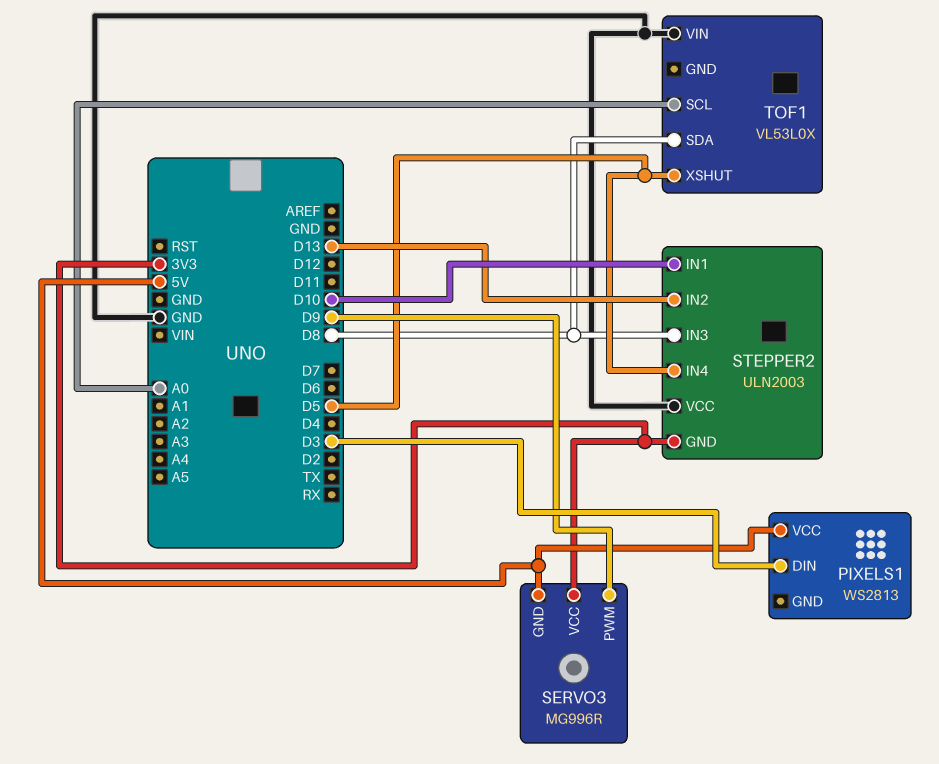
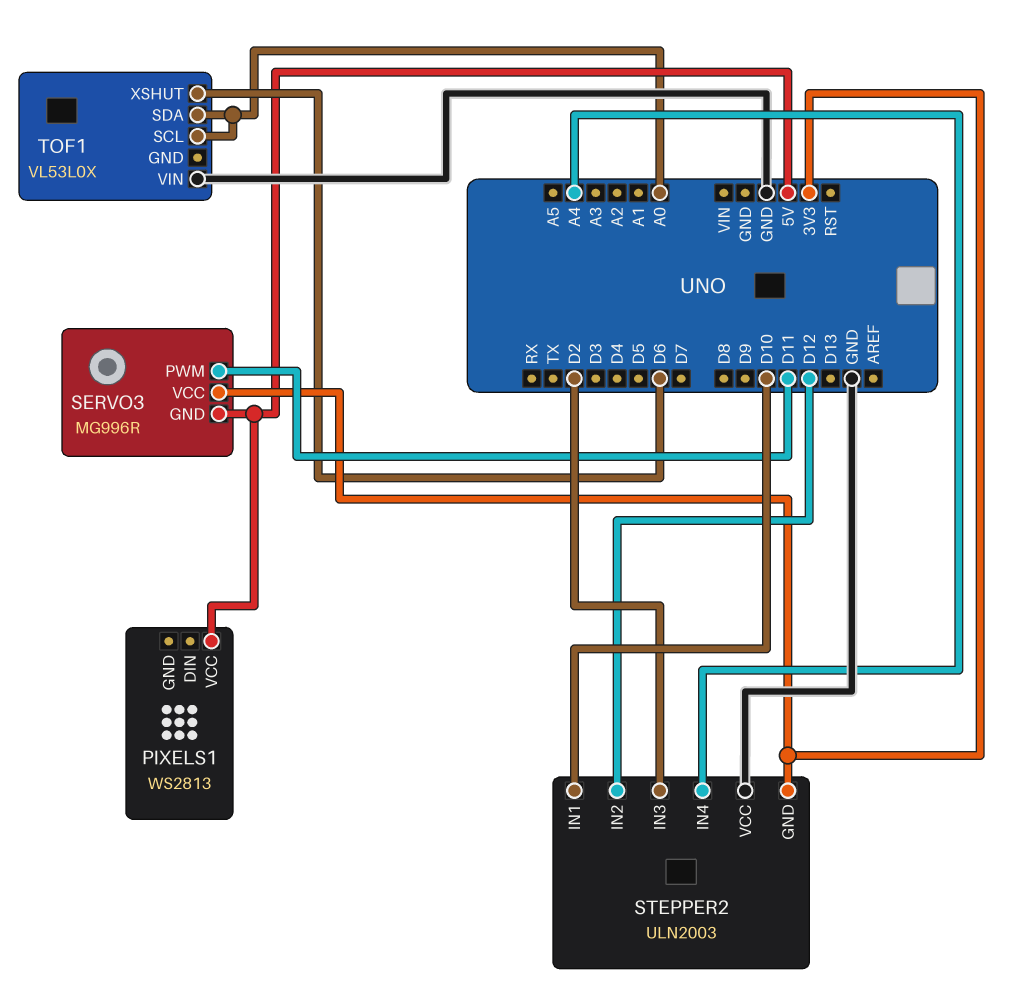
PIXELS1 pin DIN: D3 -> none
SERVO3 pin PWM: D9 -> D11
STEPPER2 pin IN2: D13 -> D12
STEPPER2 pin IN3: D8 -> D2
STEPPER2 pin IN4: D5 -> A4
TOF1 pin SDA: D8 -> A0
TOF1 pin XSHUT: D5 -> D6

